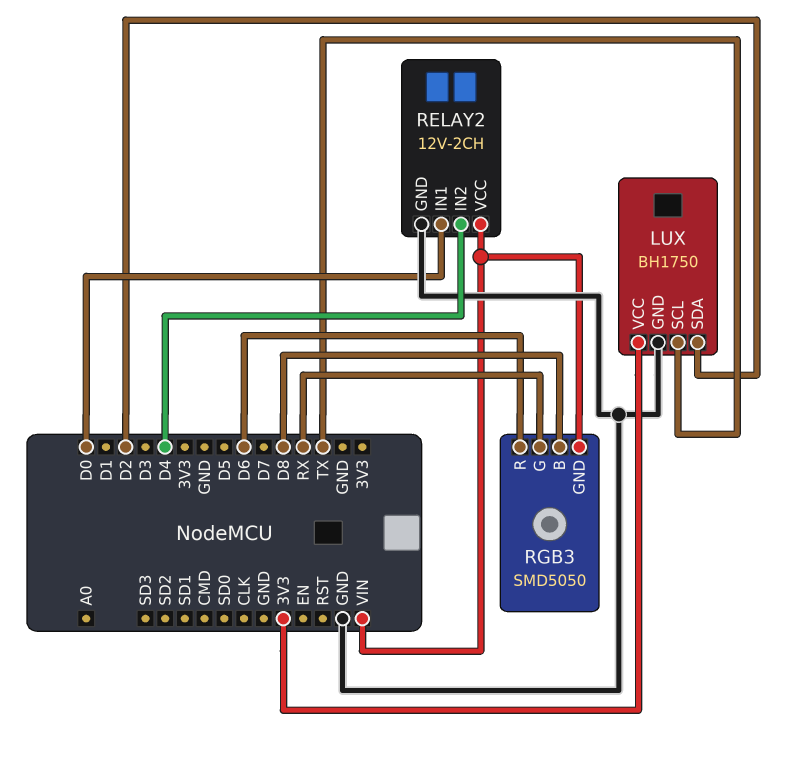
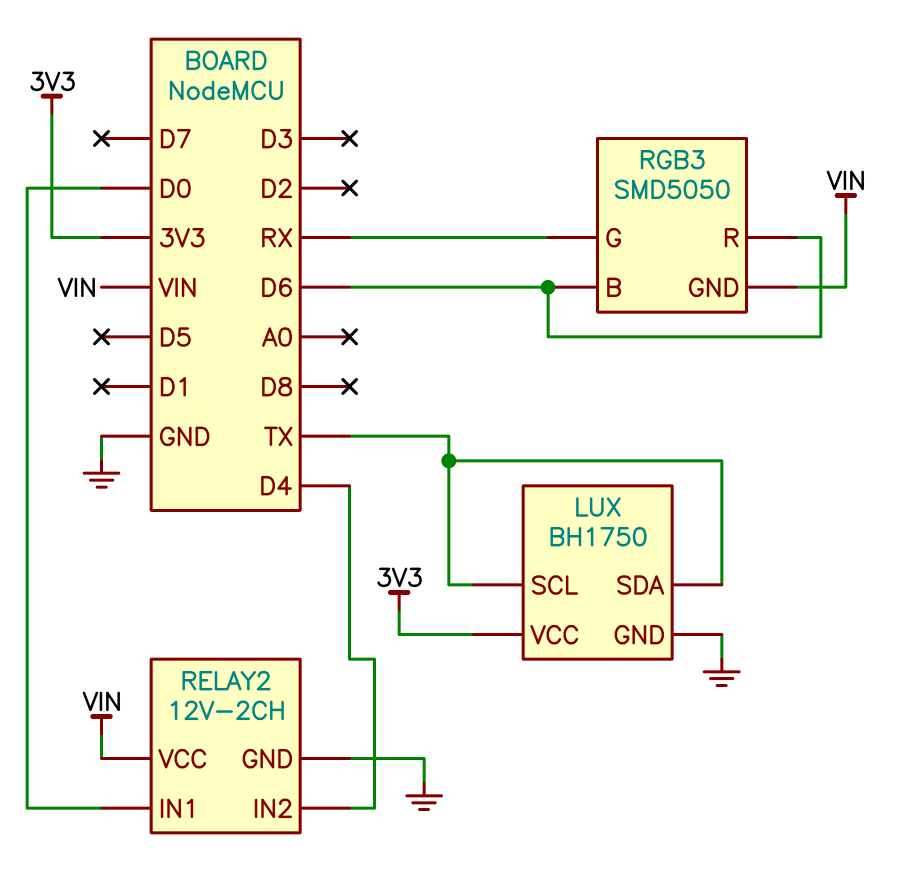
LUX pin SDA: D2 -> TX
RGB3 pin B: D8 -> D6

